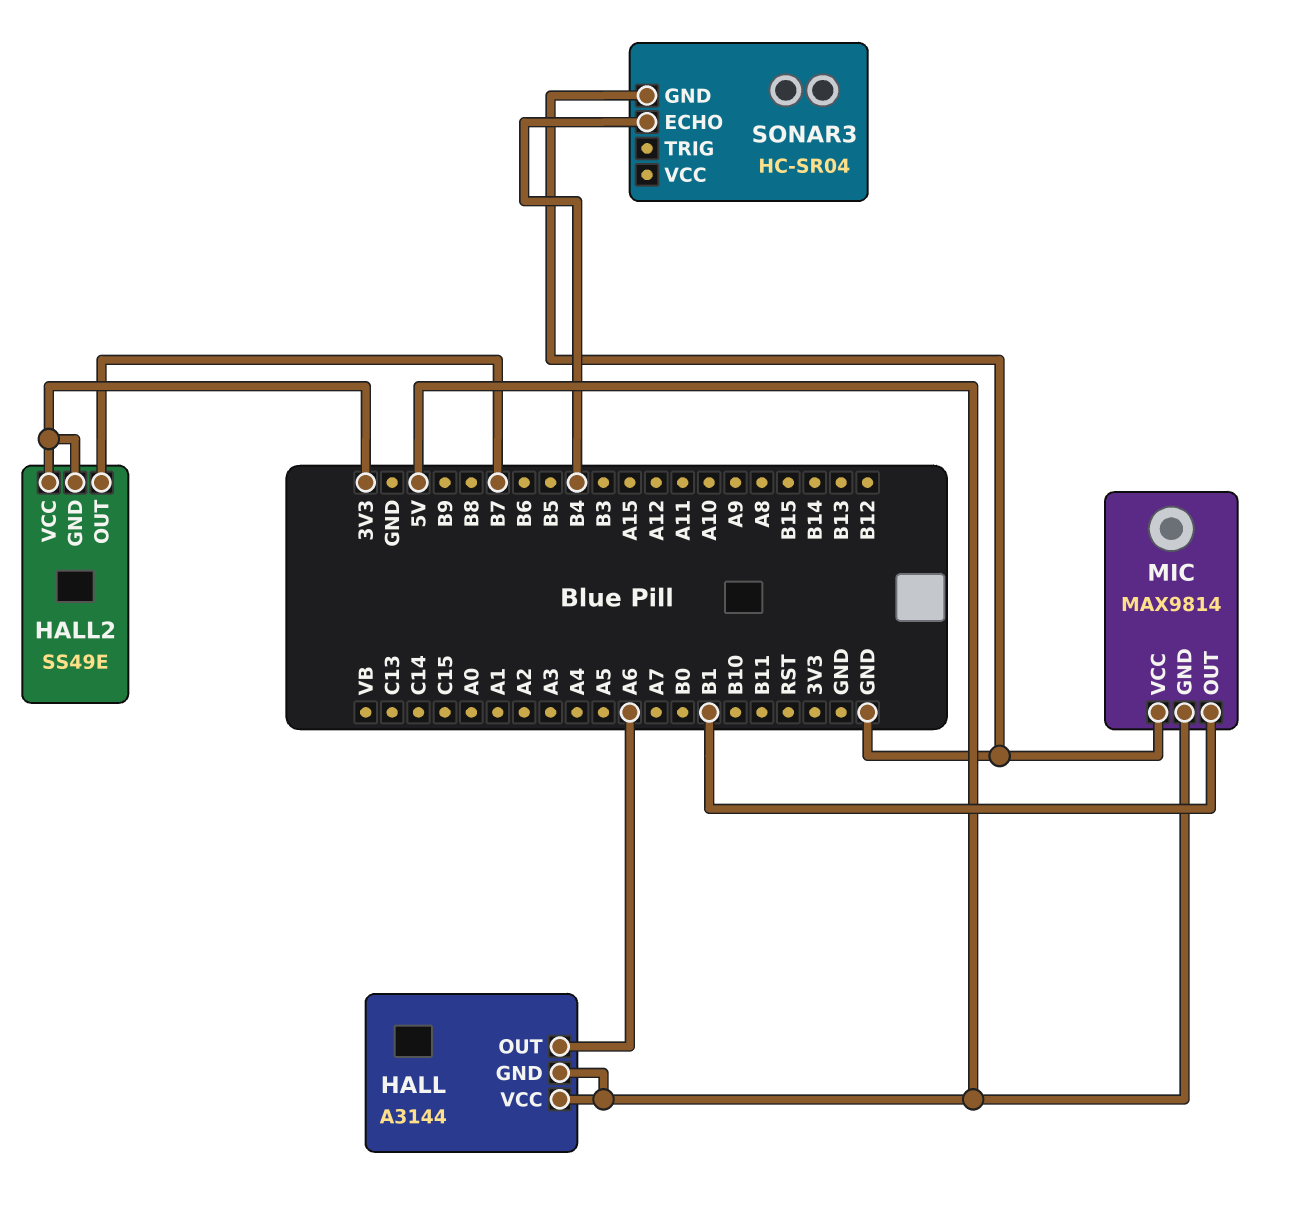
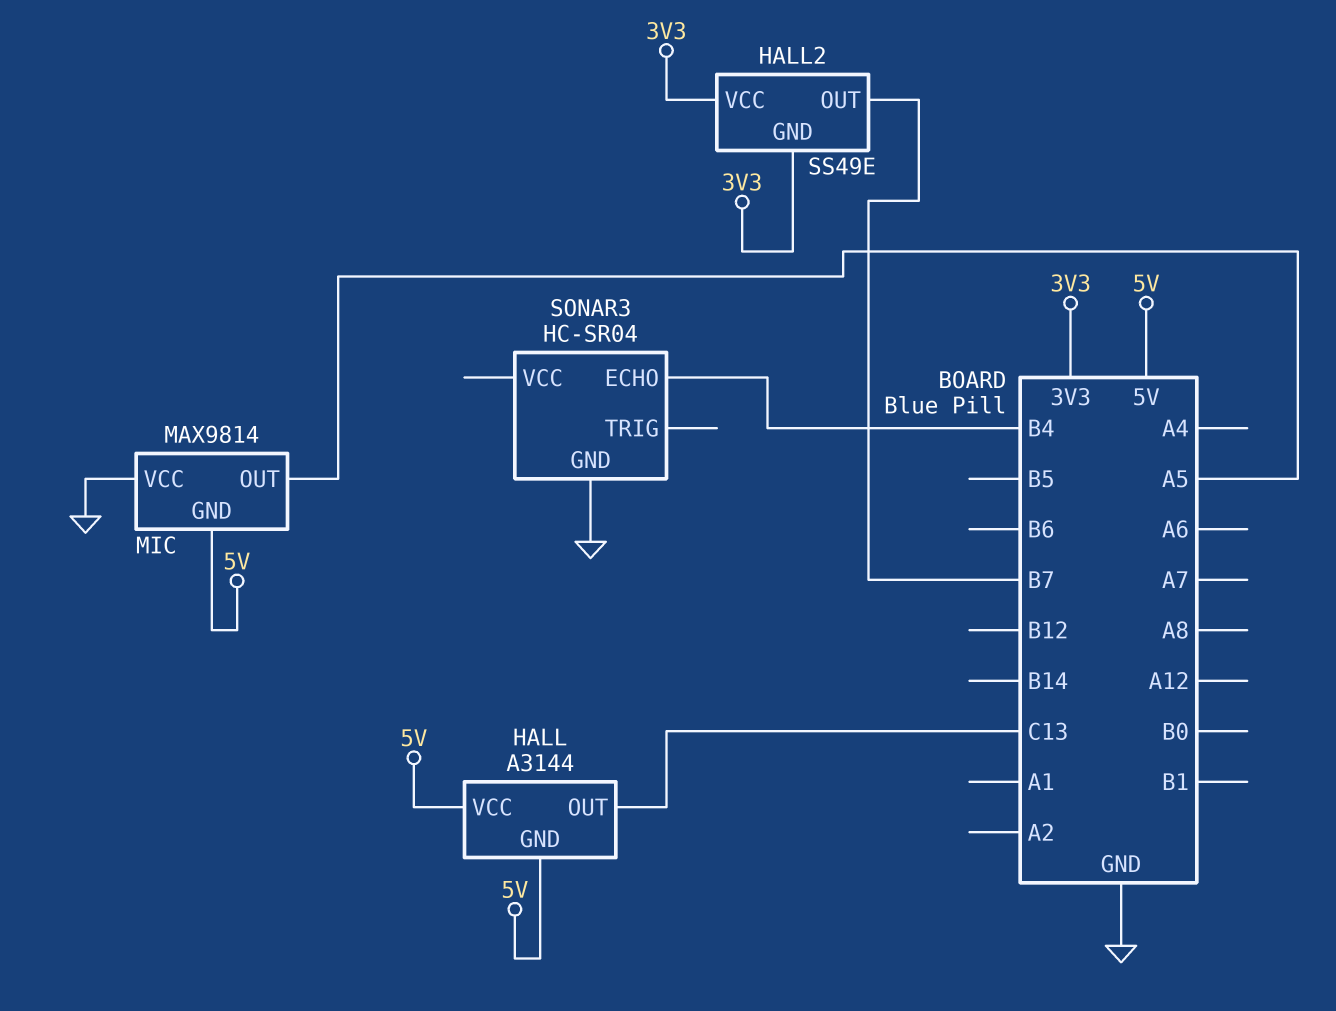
HALL pin OUT: A6 -> C13
MIC pin OUT: B1 -> A5

